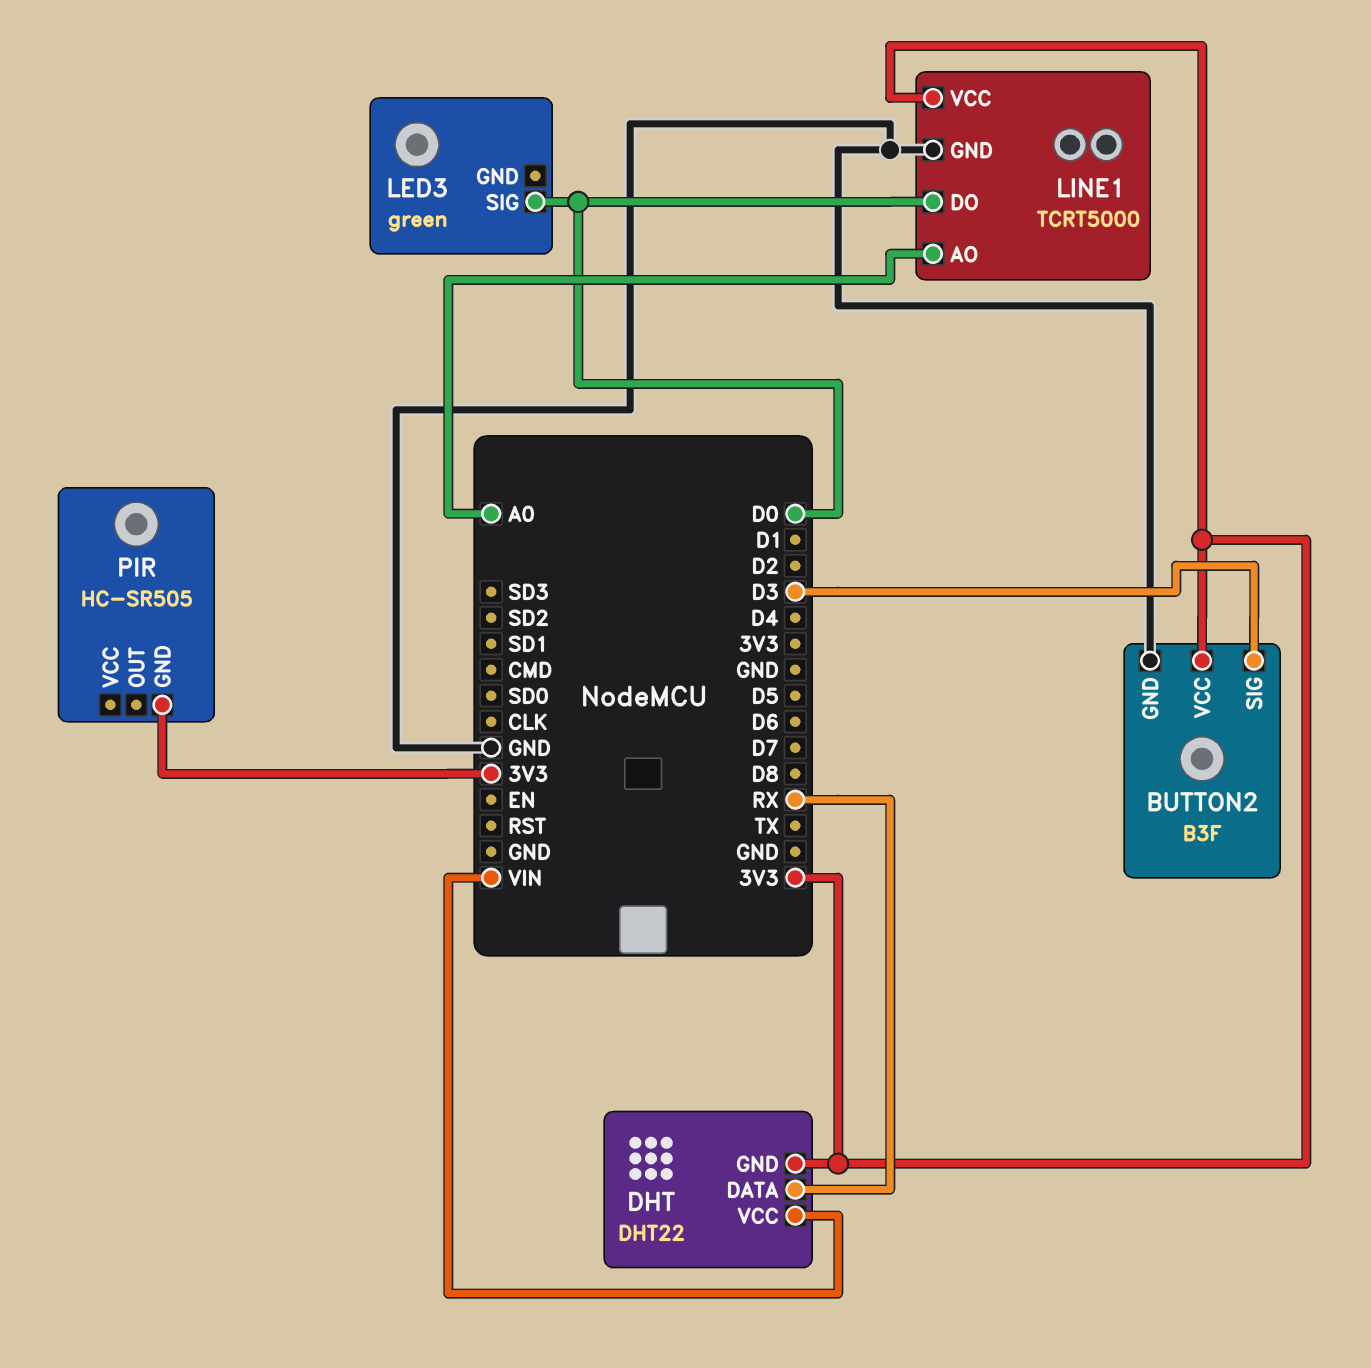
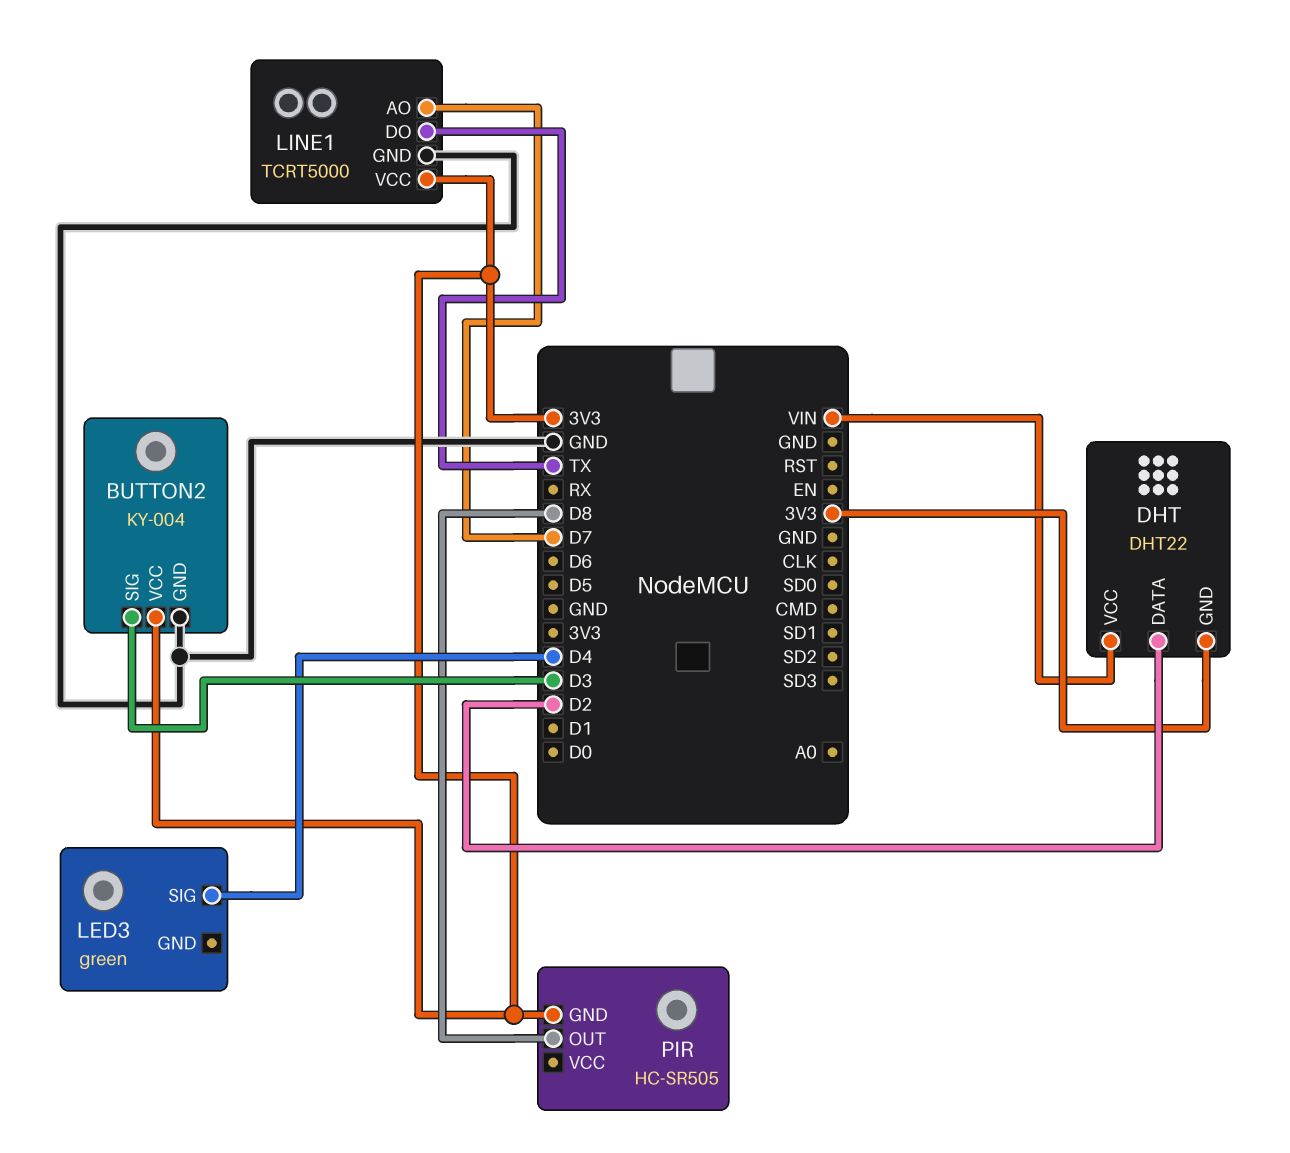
BUTTON2: B3F -> KY-004
DHT pin DATA: RX -> D2
LED3 pin SIG: D0 -> D4
LINE1 pin AO: A0 -> D7
LINE1 pin DO: D0 -> TX
PIR pin OUT: none -> D8

